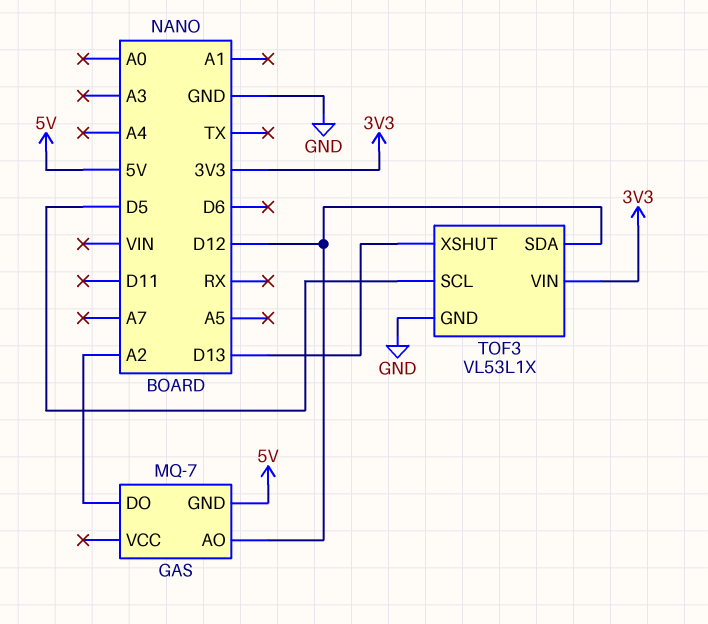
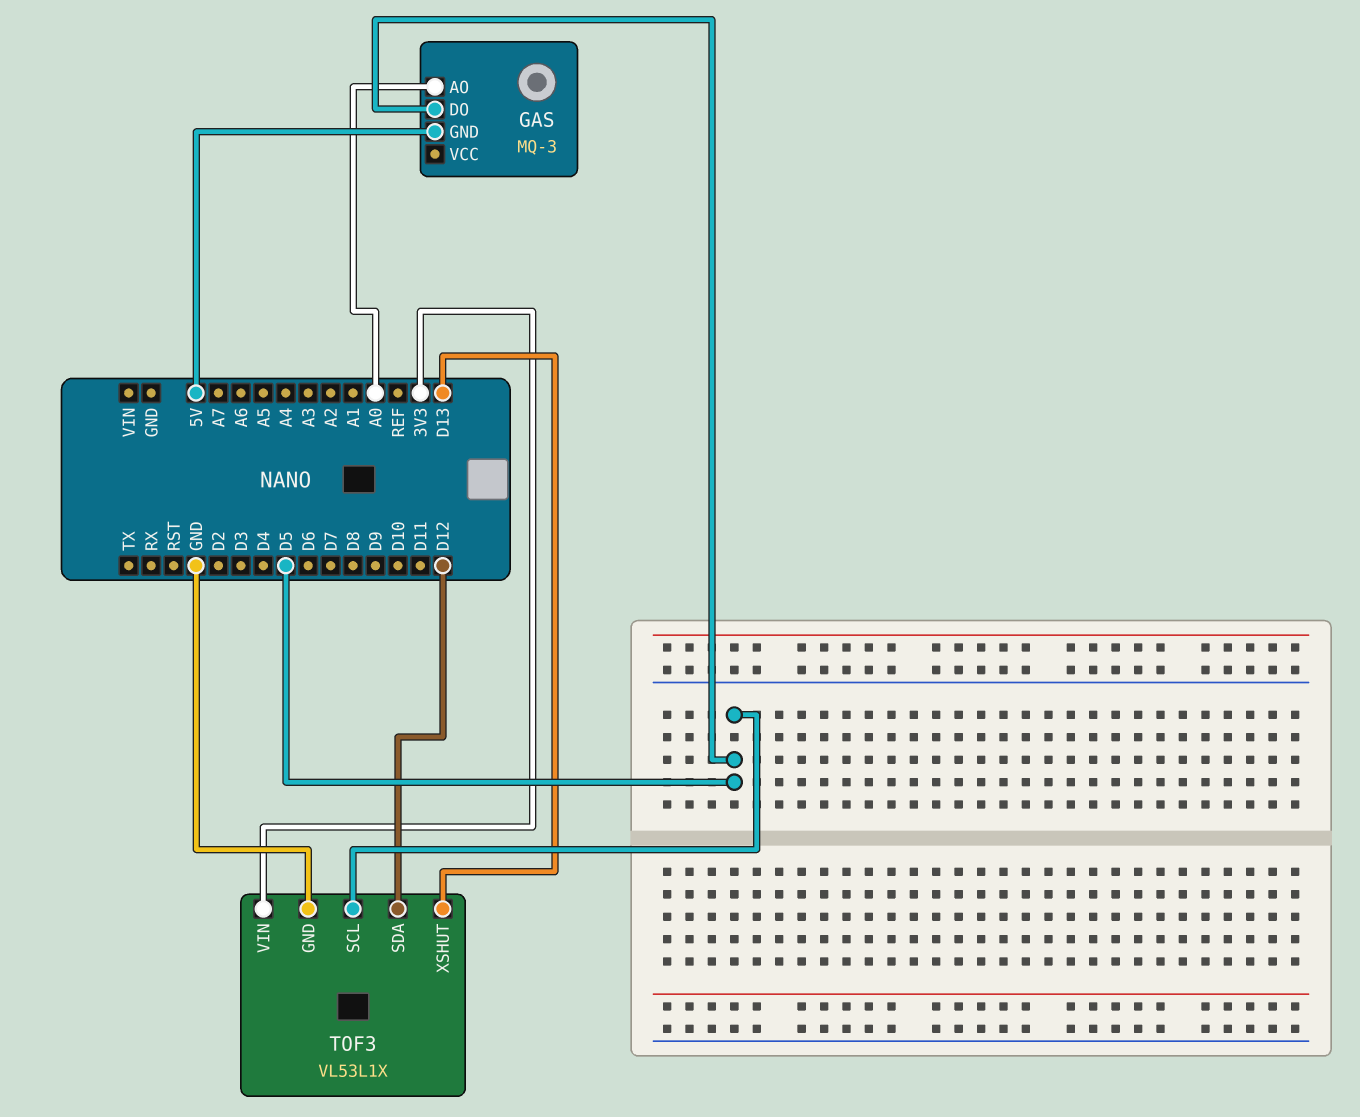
GAS: MQ-7 -> MQ-3
GAS pin AO: D12 -> A0
GAS pin DO: A2 -> D5

